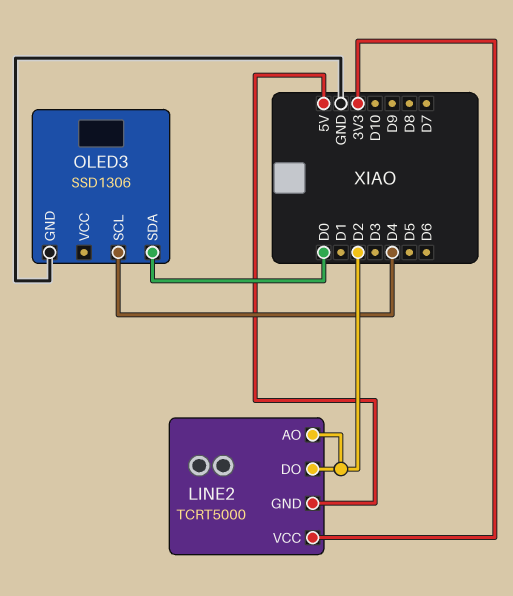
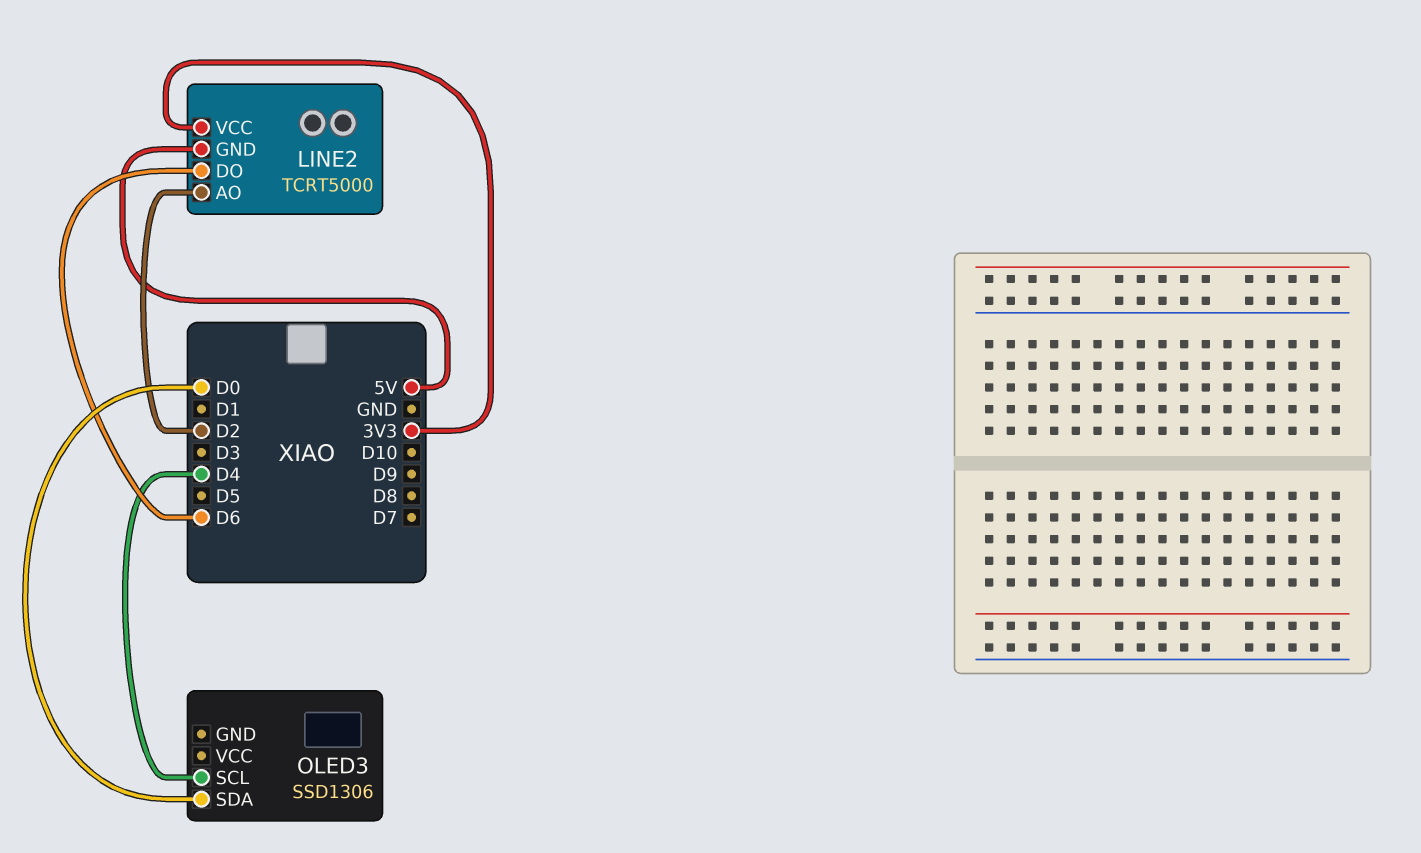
LINE2 pin DO: D2 -> D6
OLED3 pin GND: GND -> none

